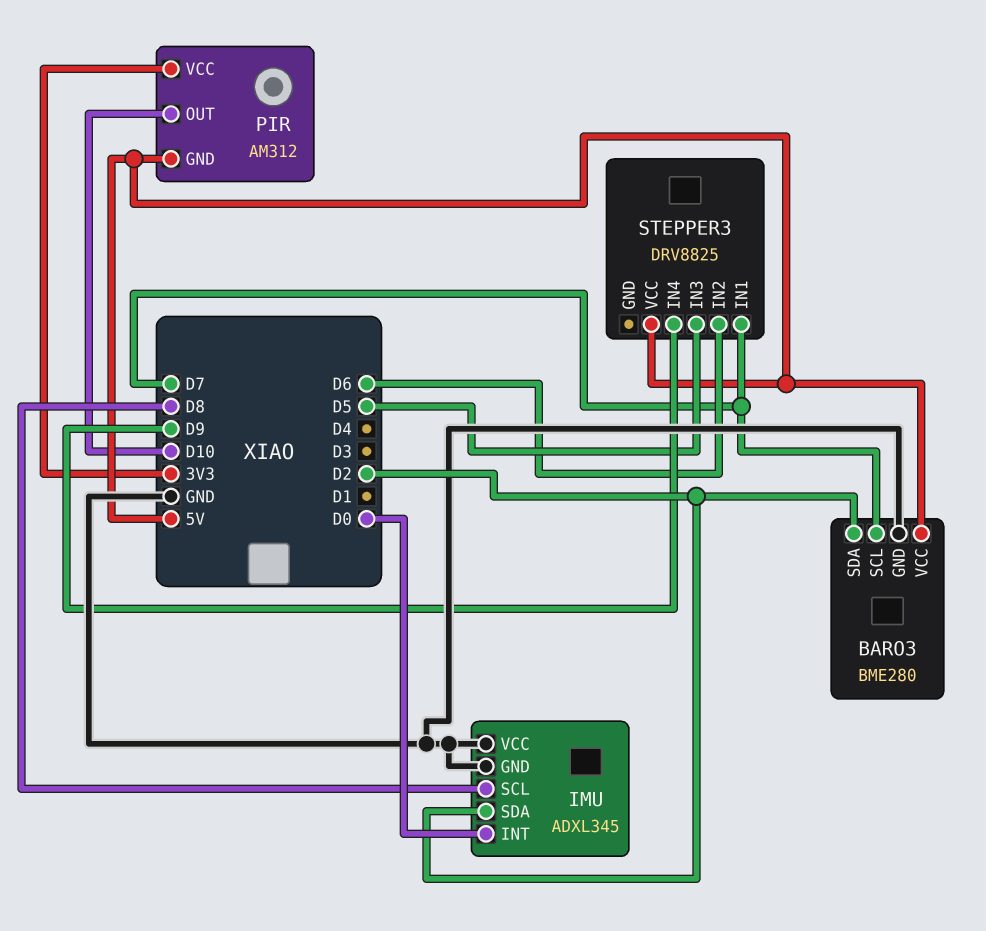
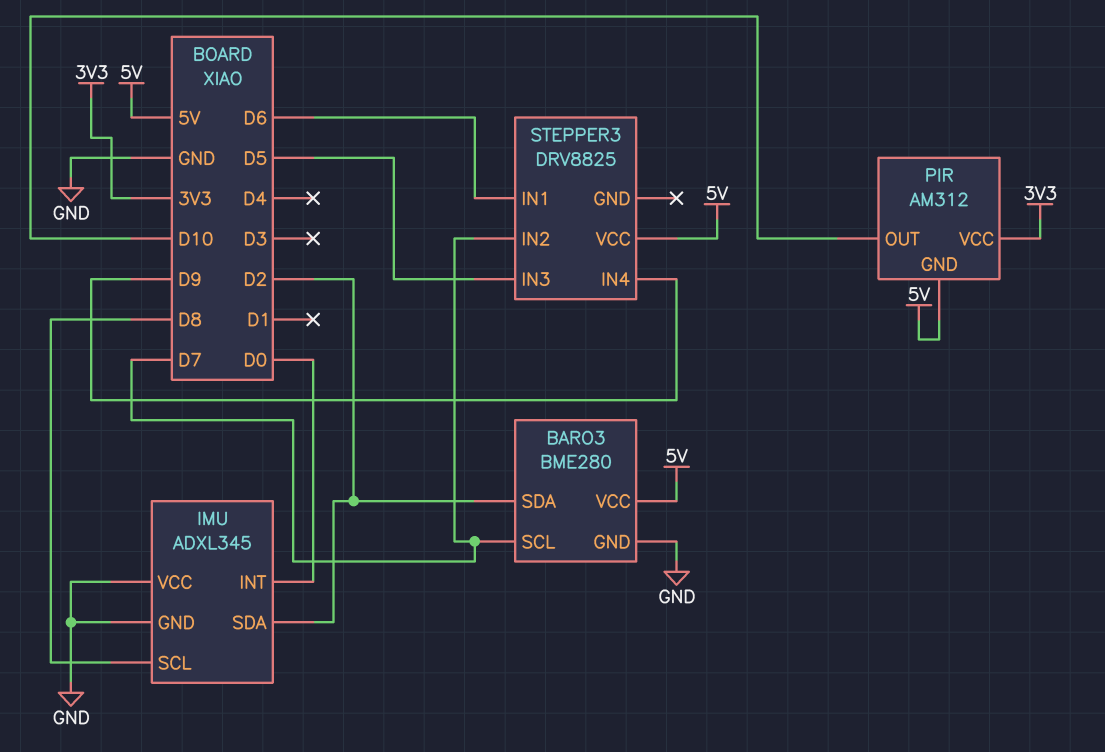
STEPPER3 pin IN1: D7 -> D6
STEPPER3 pin IN2: D6 -> D7

